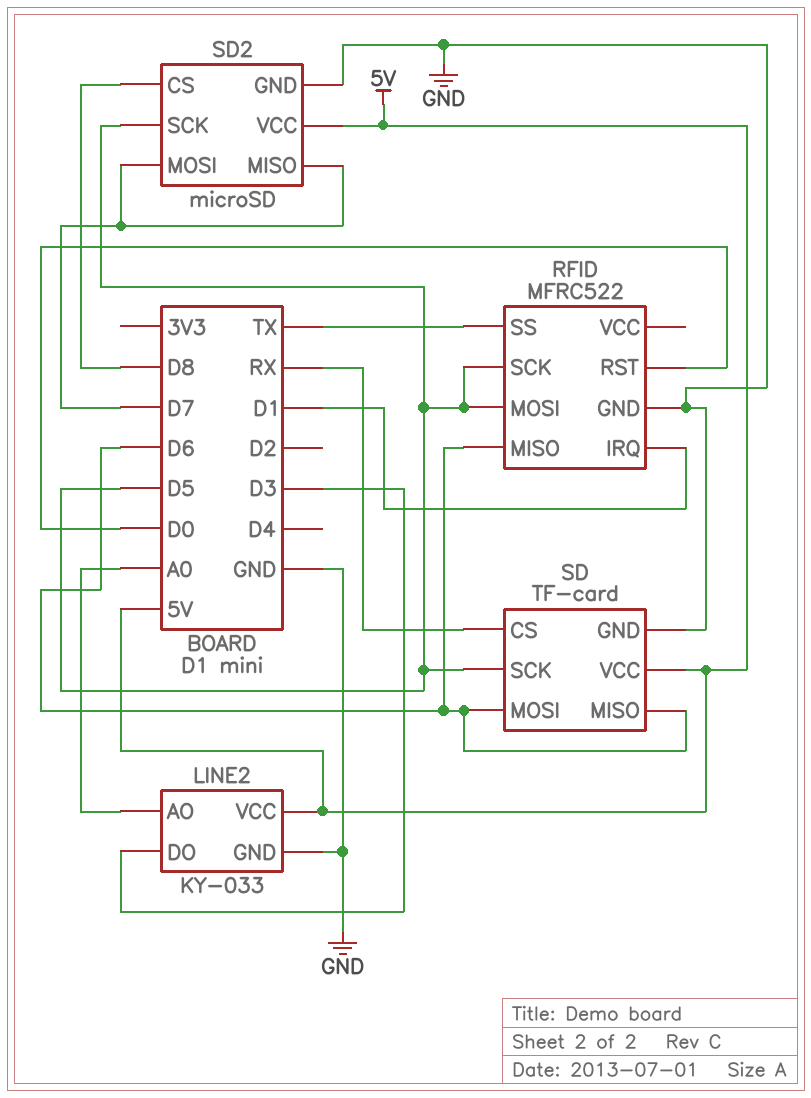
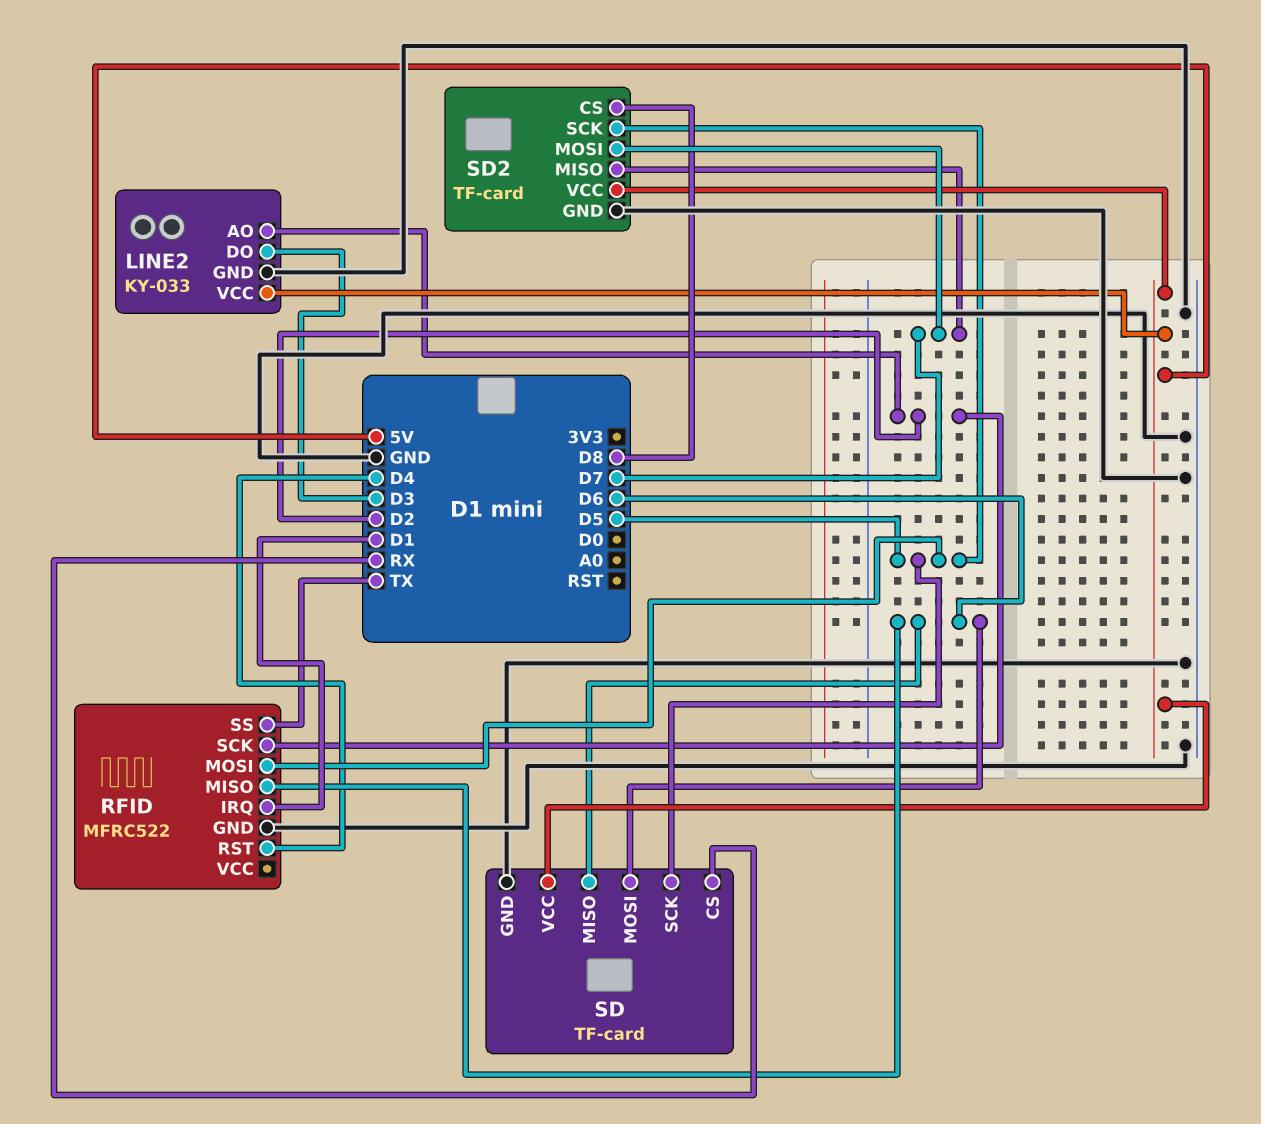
LINE2 pin AO: A0 -> D2
RFID pin RST: D0 -> D4
RFID pin SCK: D5 -> D2
SD2: microSD -> TF-card

